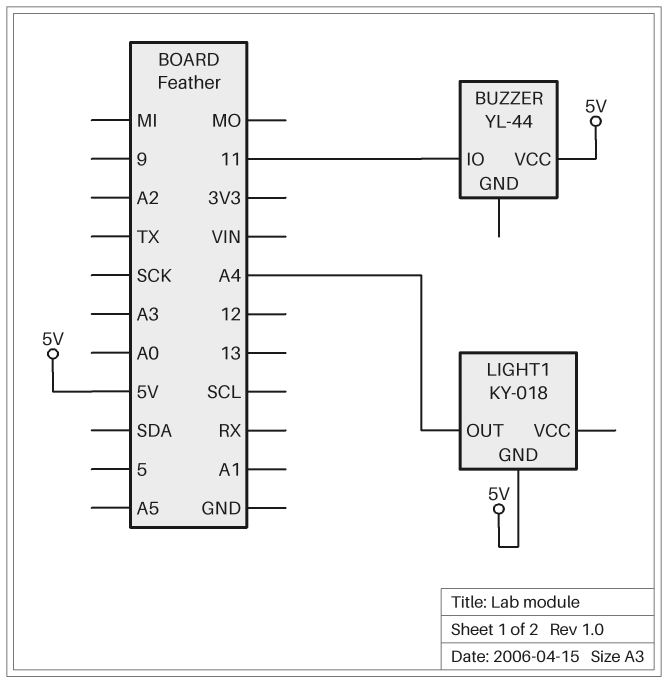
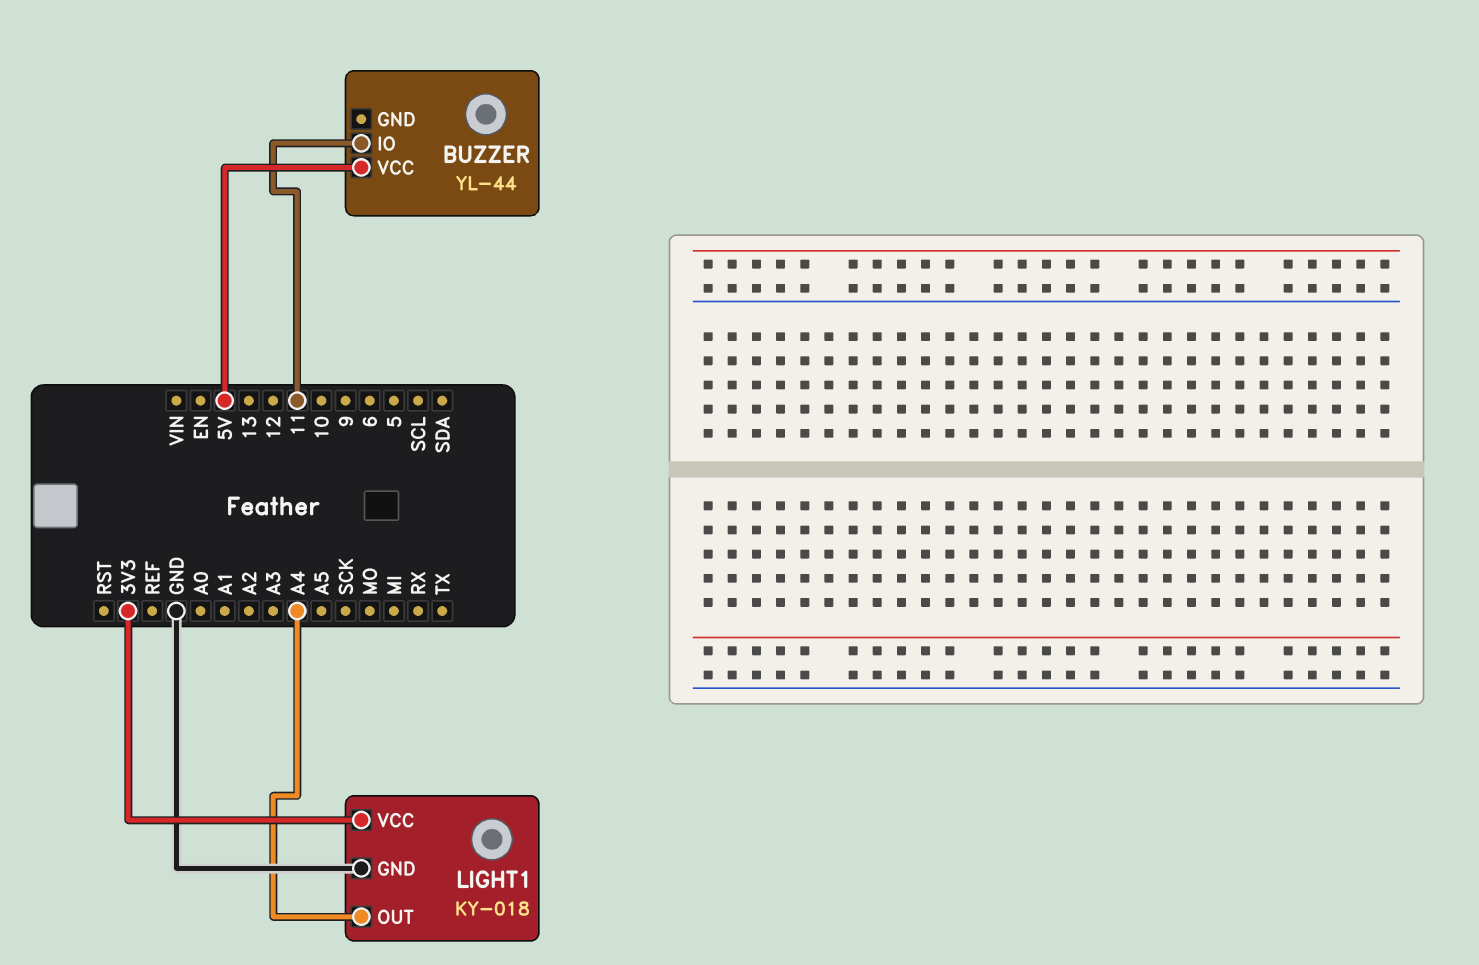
LIGHT1 pin GND: 5V -> GND
LIGHT1 pin VCC: none -> 3V3

